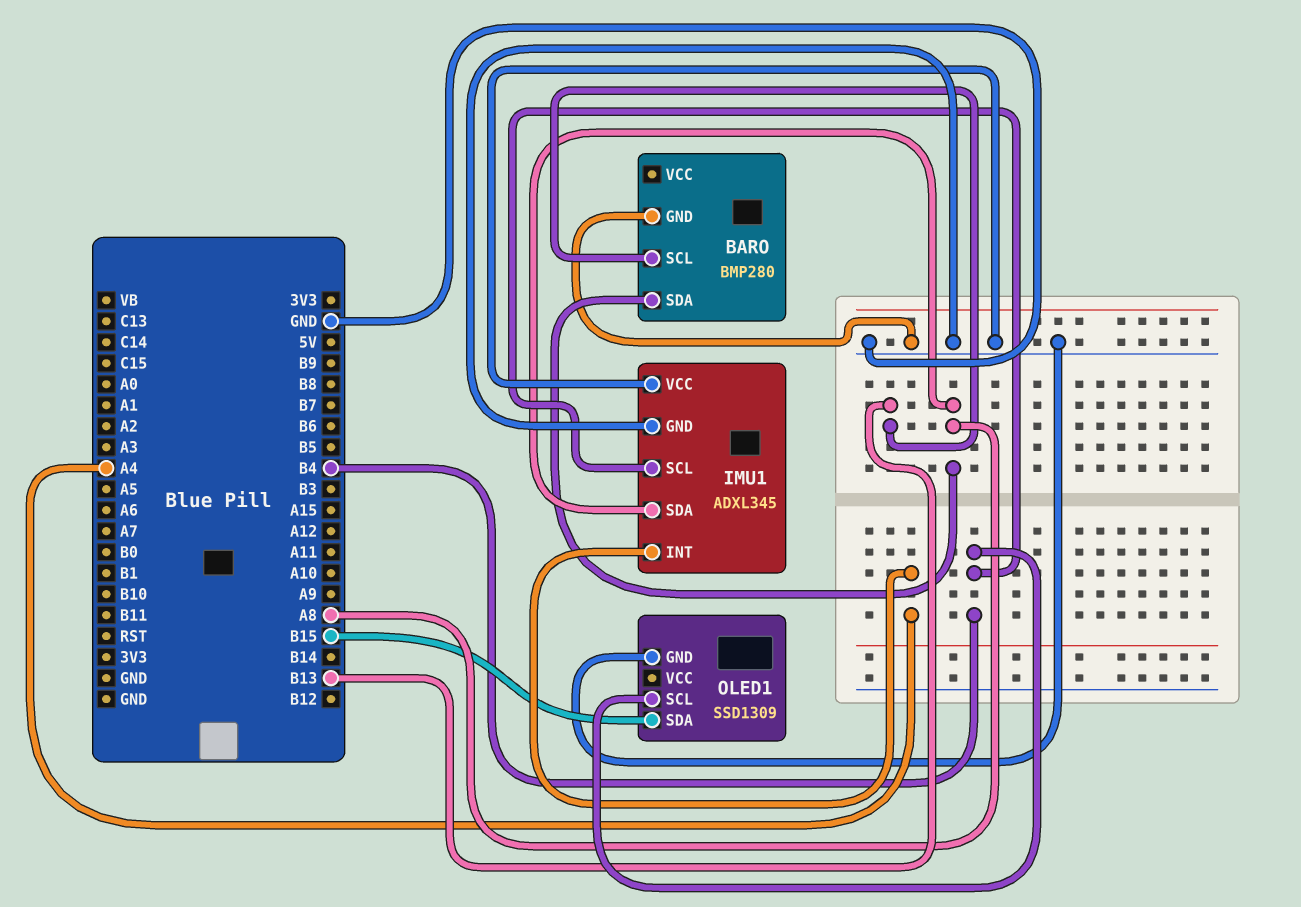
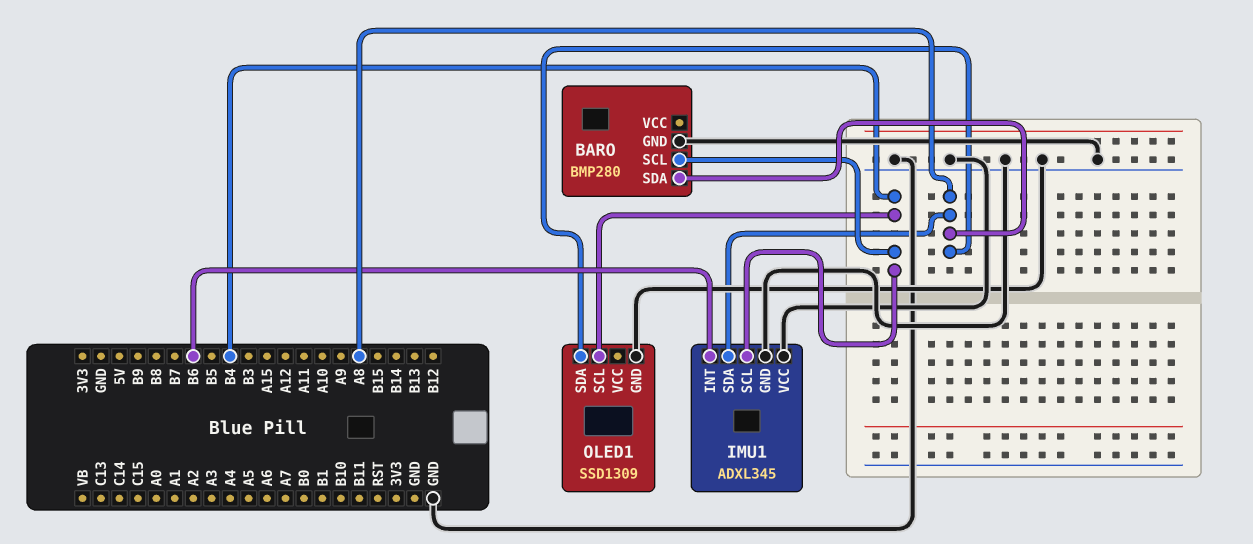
BARO pin SCL: B13 -> B4
IMU1 pin INT: A4 -> B6
OLED1 pin SDA: B15 -> A8

